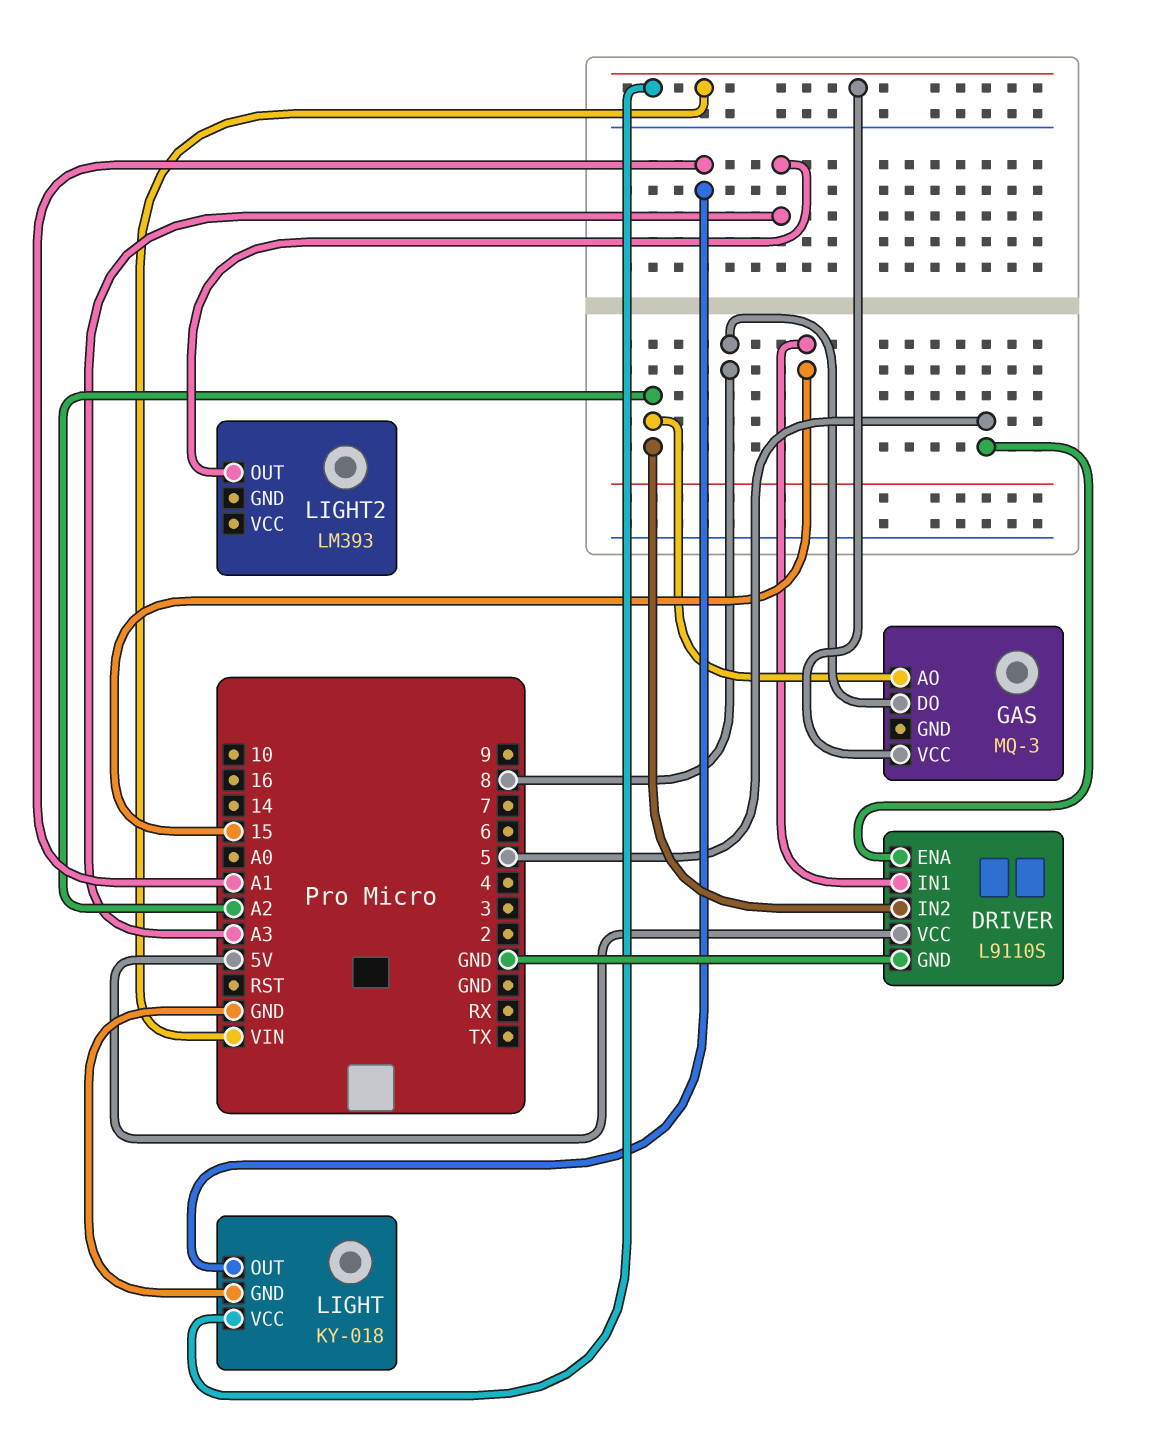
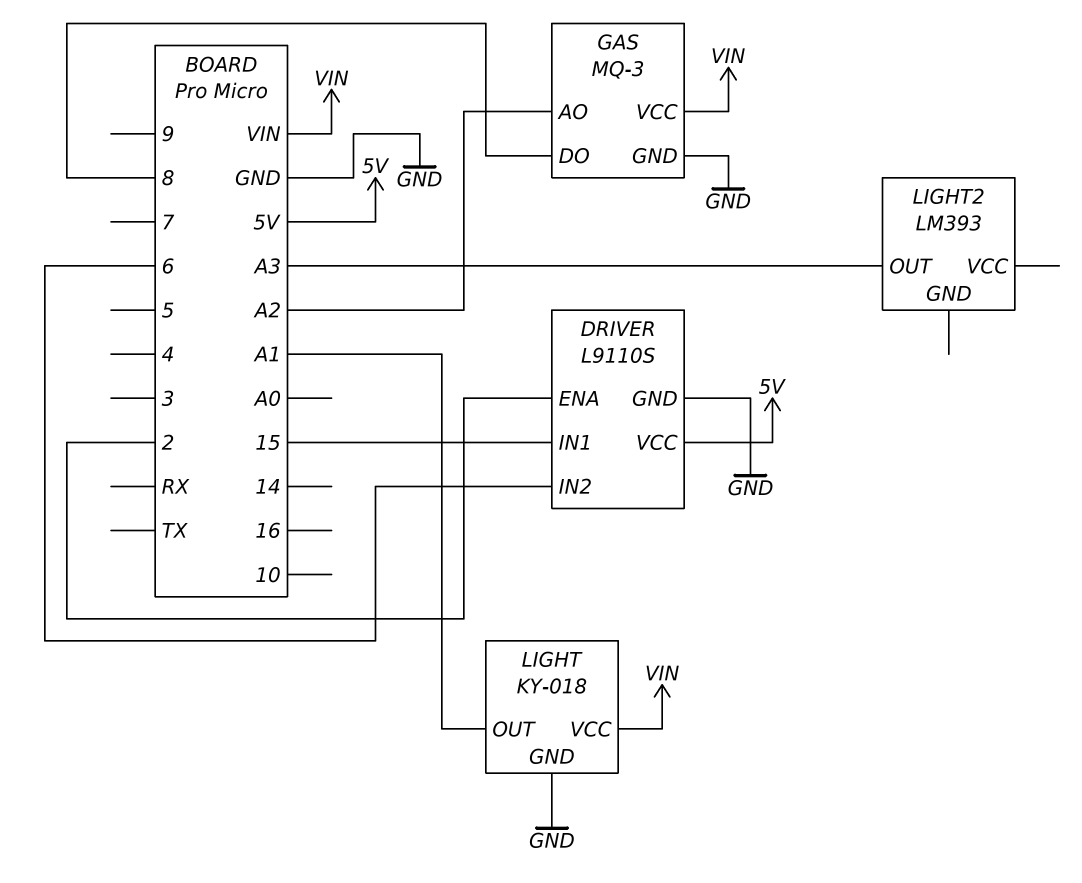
DRIVER pin ENA: 5 -> 2
DRIVER pin IN2: A2 -> 6
GAS pin GND: none -> GND

